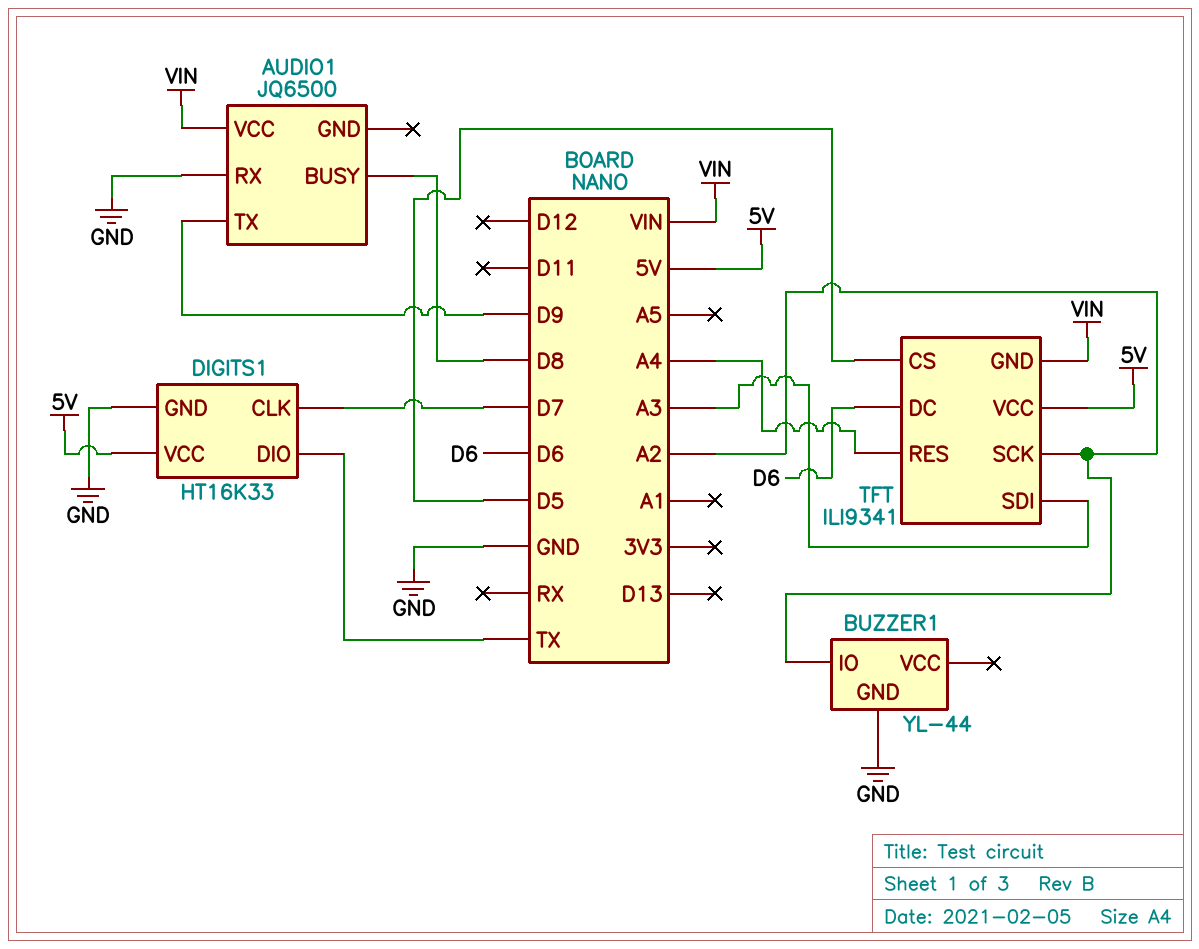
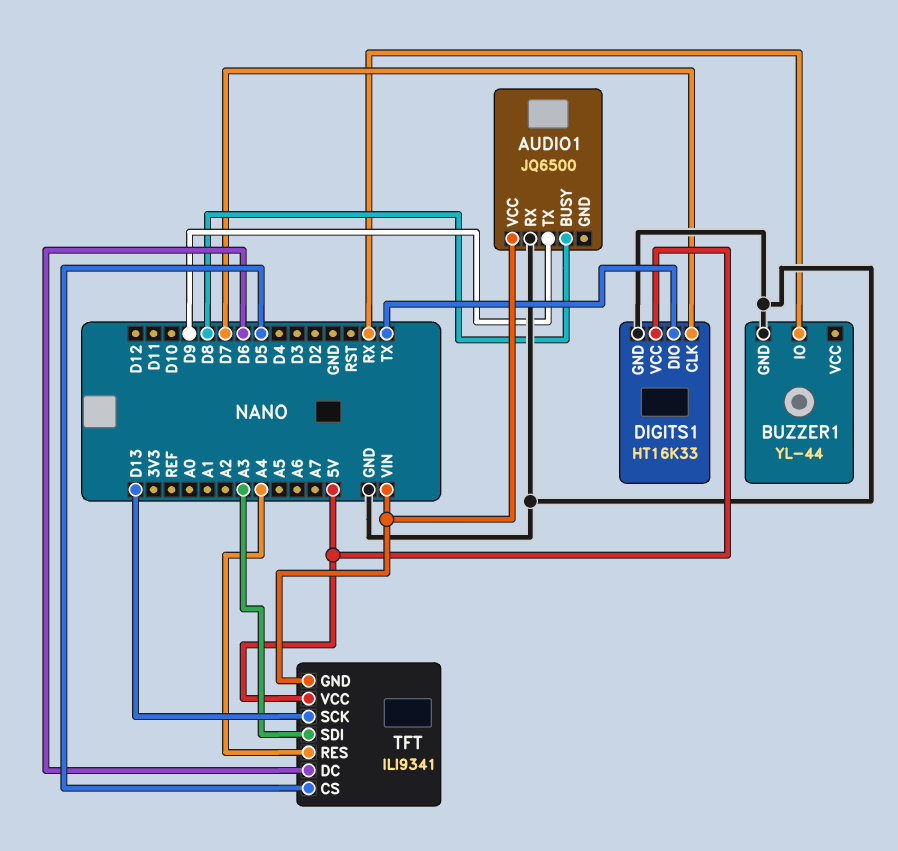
BUZZER1 pin IO: A2 -> RX
TFT pin SCK: A2 -> D13

